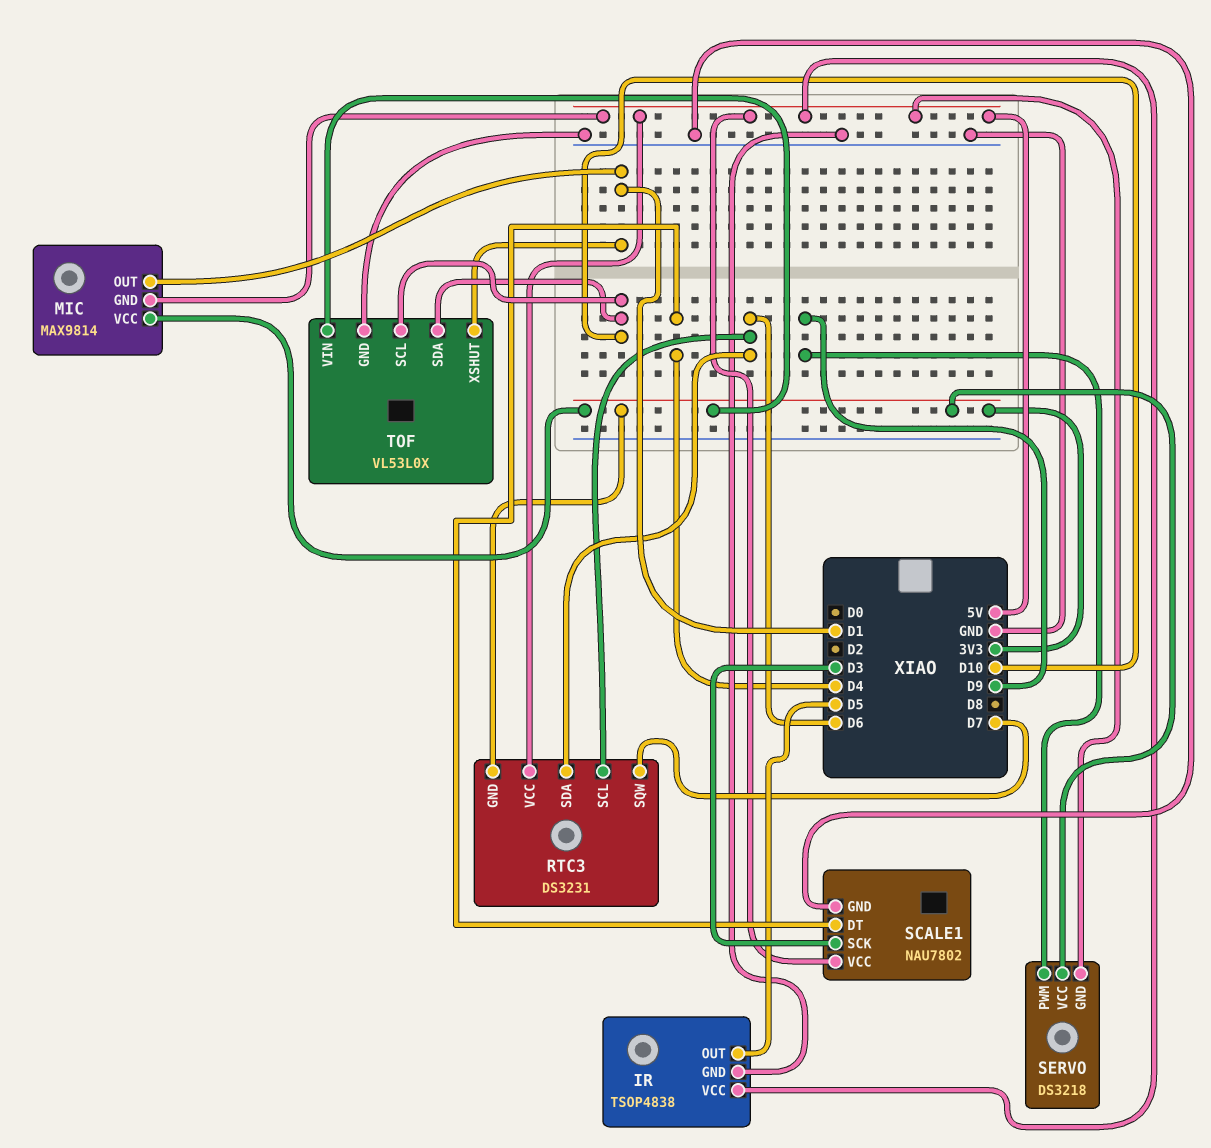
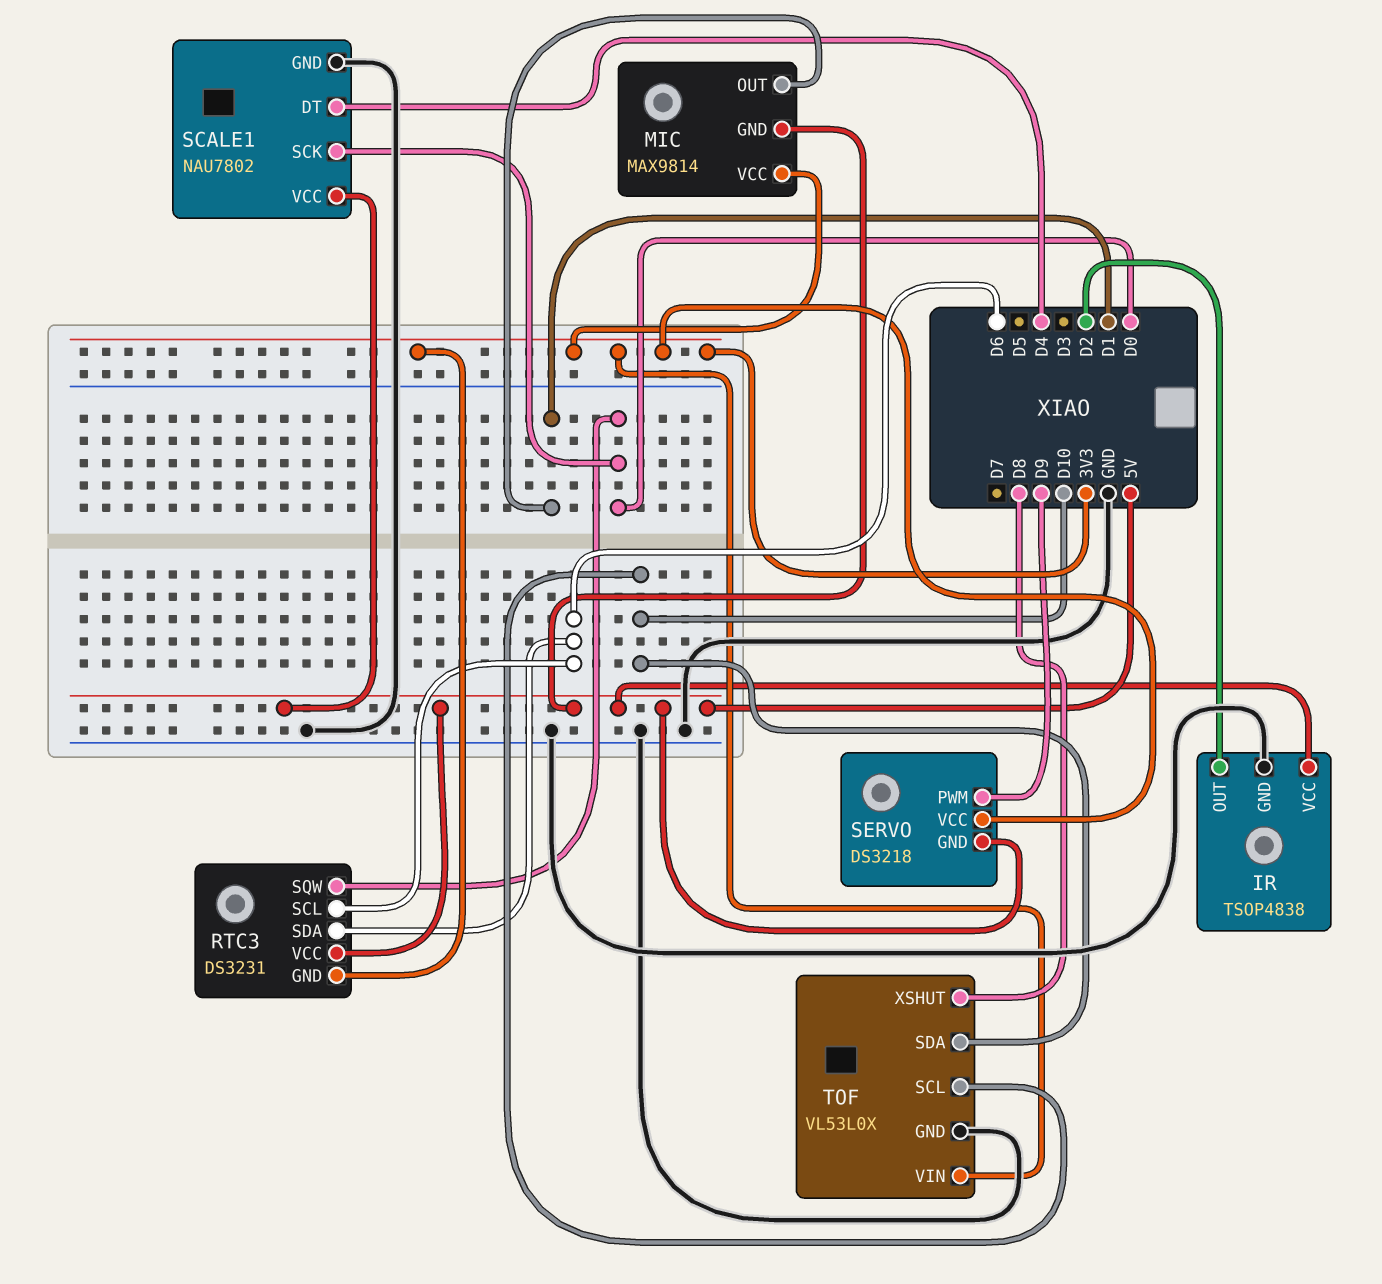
IR pin OUT: D5 -> D2
RTC3 pin SQW: D7 -> D0
SCALE1 pin SCK: D3 -> D0
TOF pin XSHUT: D1 -> D8

